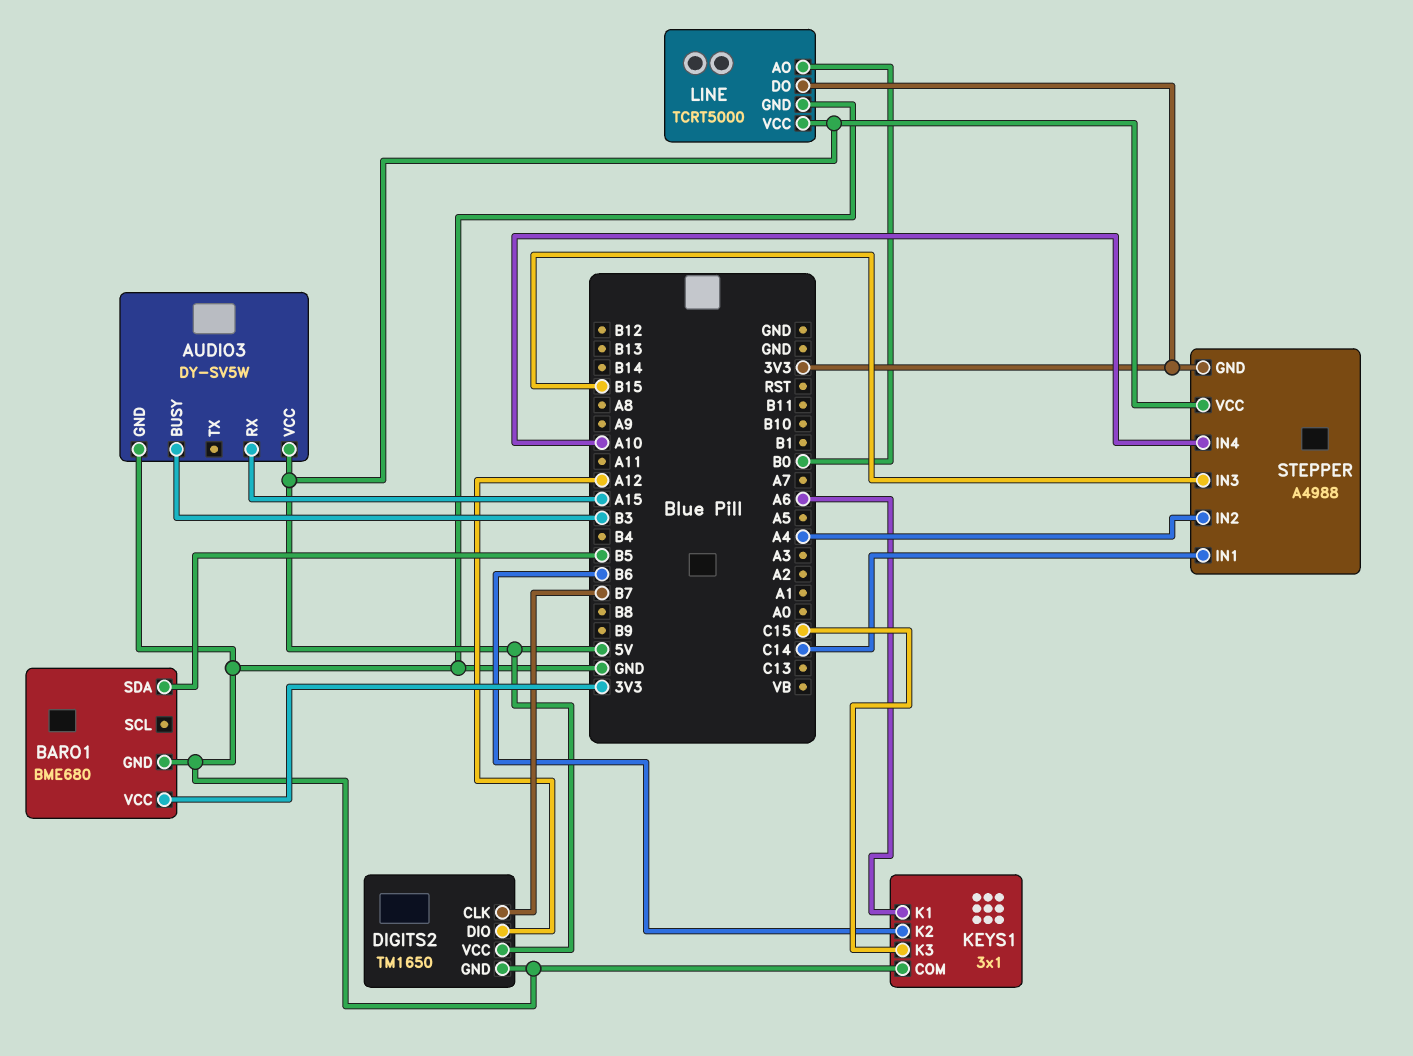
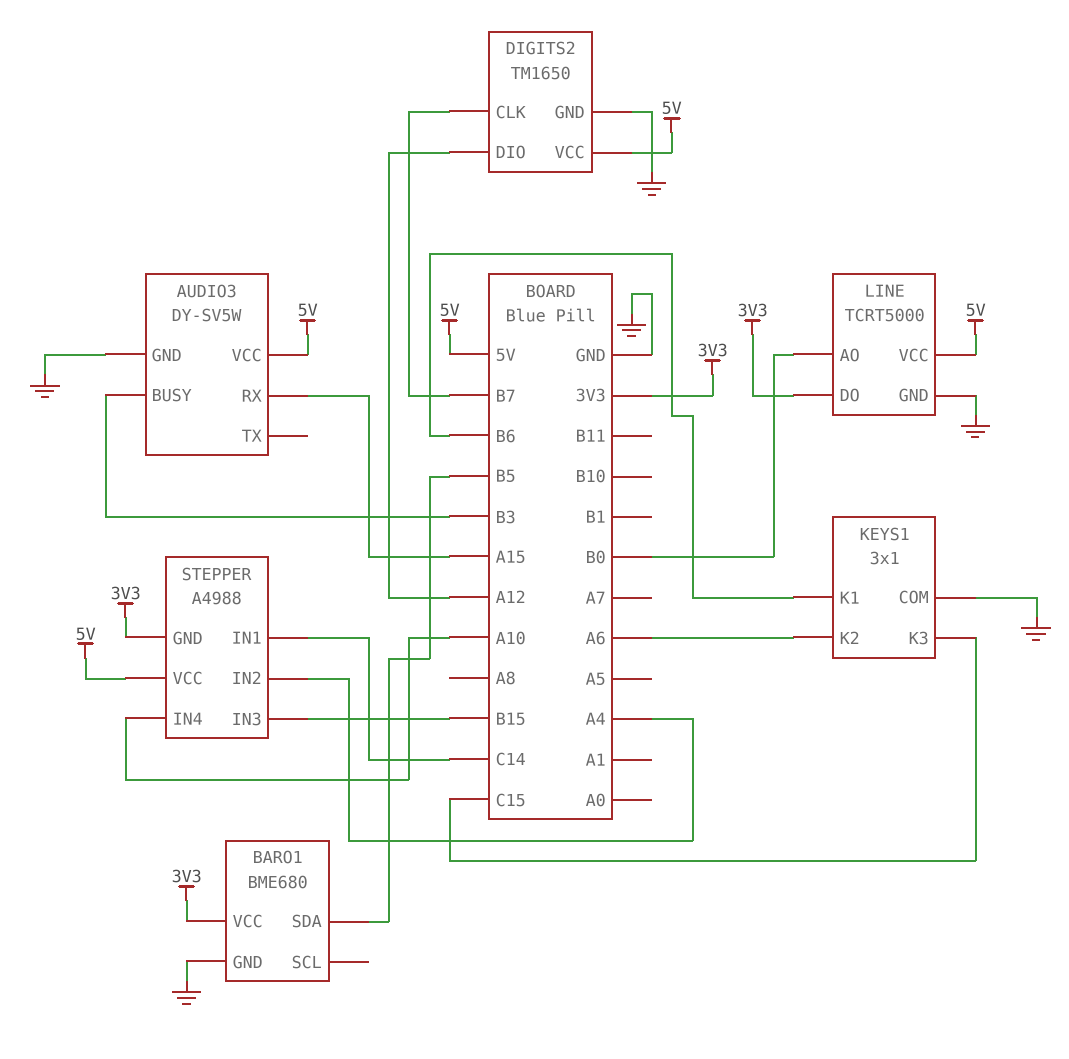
KEYS1 pin K1: A6 -> B6
KEYS1 pin K2: B6 -> A6

